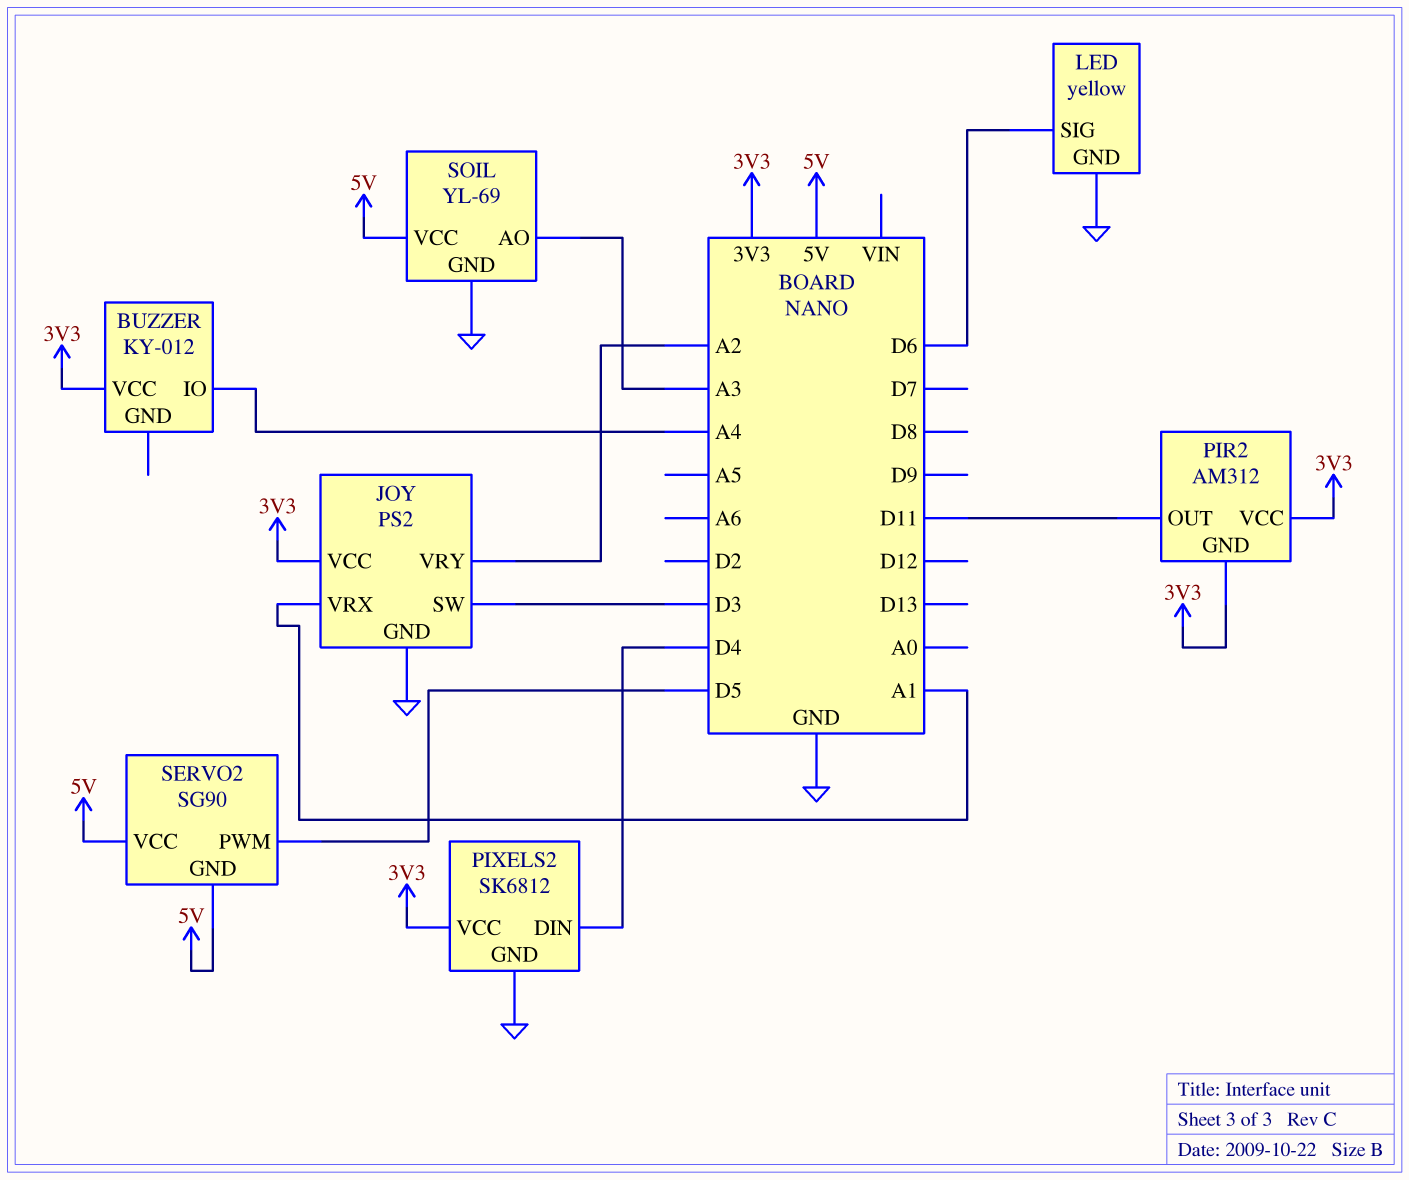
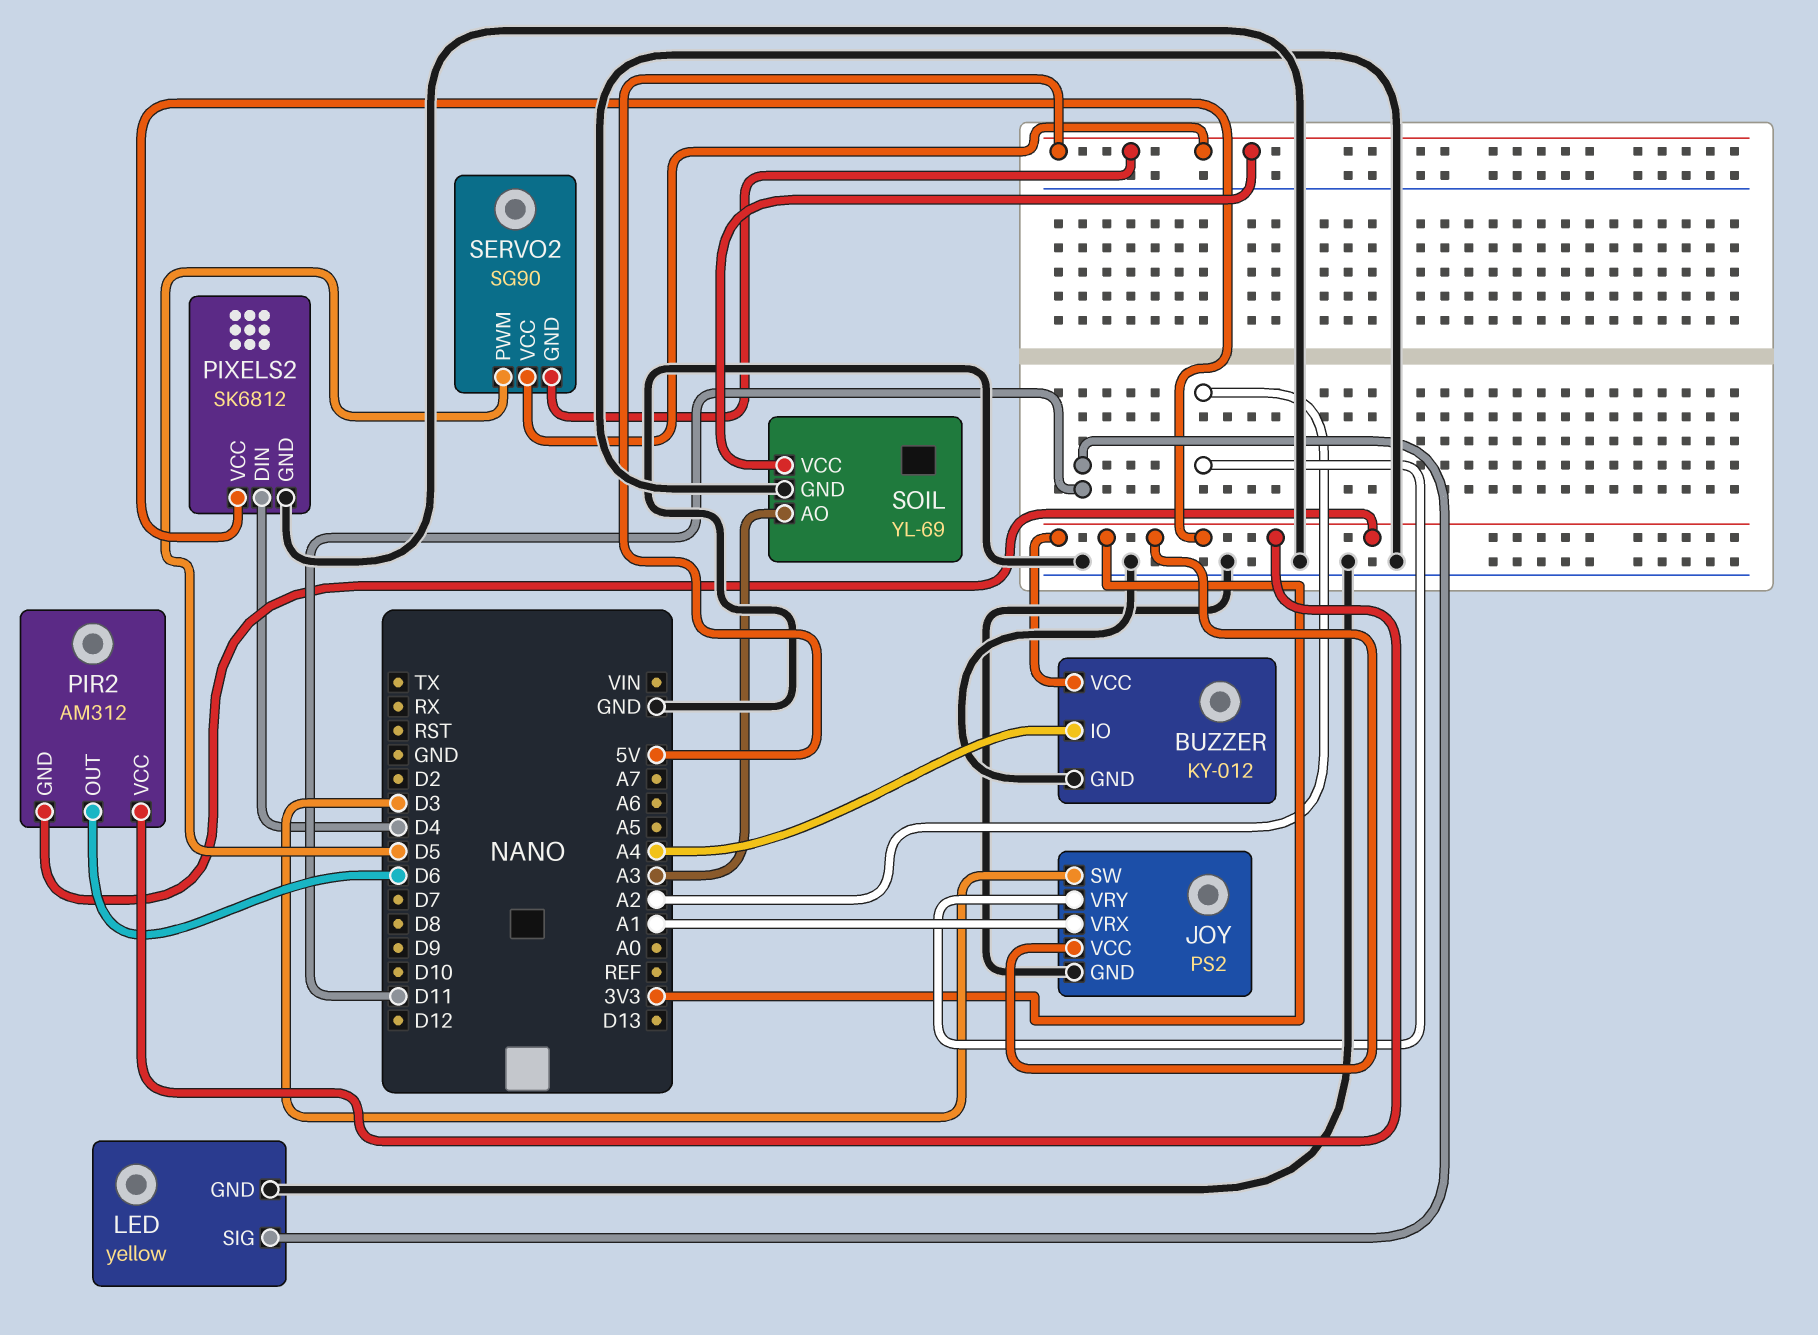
BUZZER pin GND: none -> GND
LED pin SIG: D6 -> D11
PIR2 pin OUT: D11 -> D6

